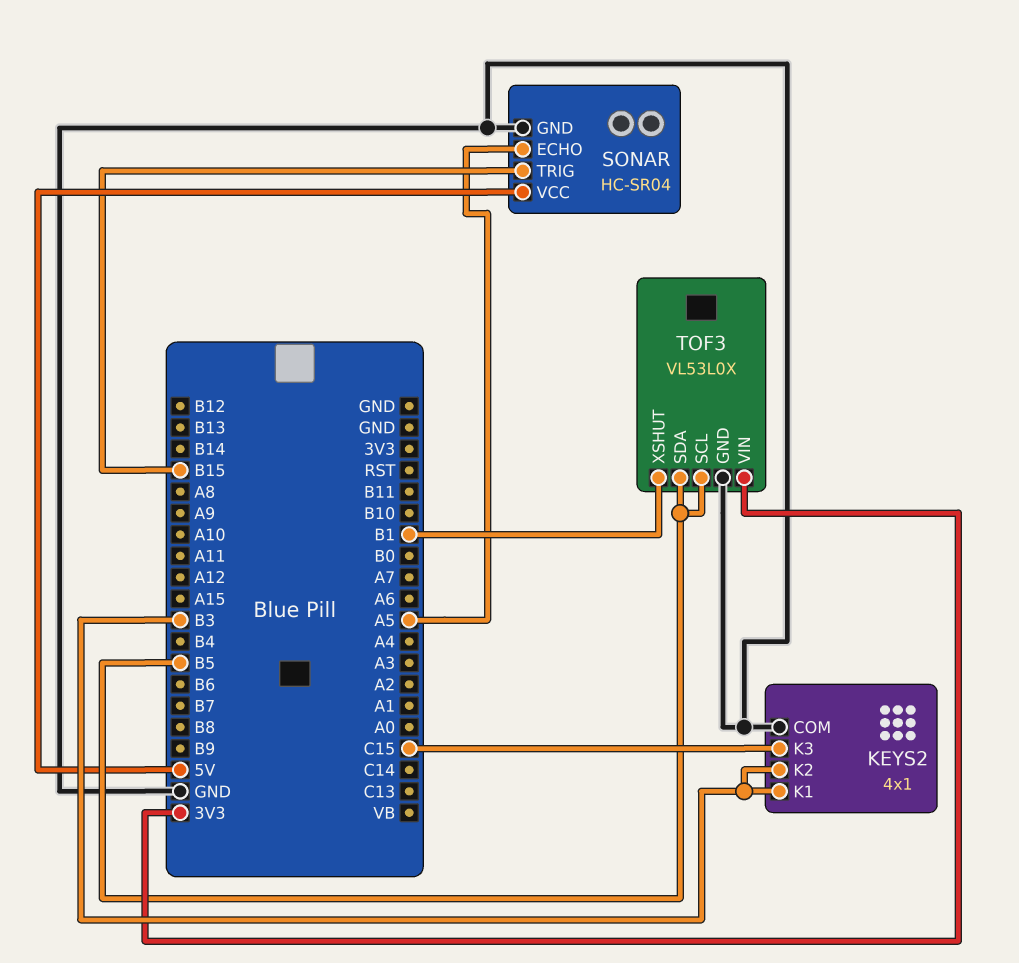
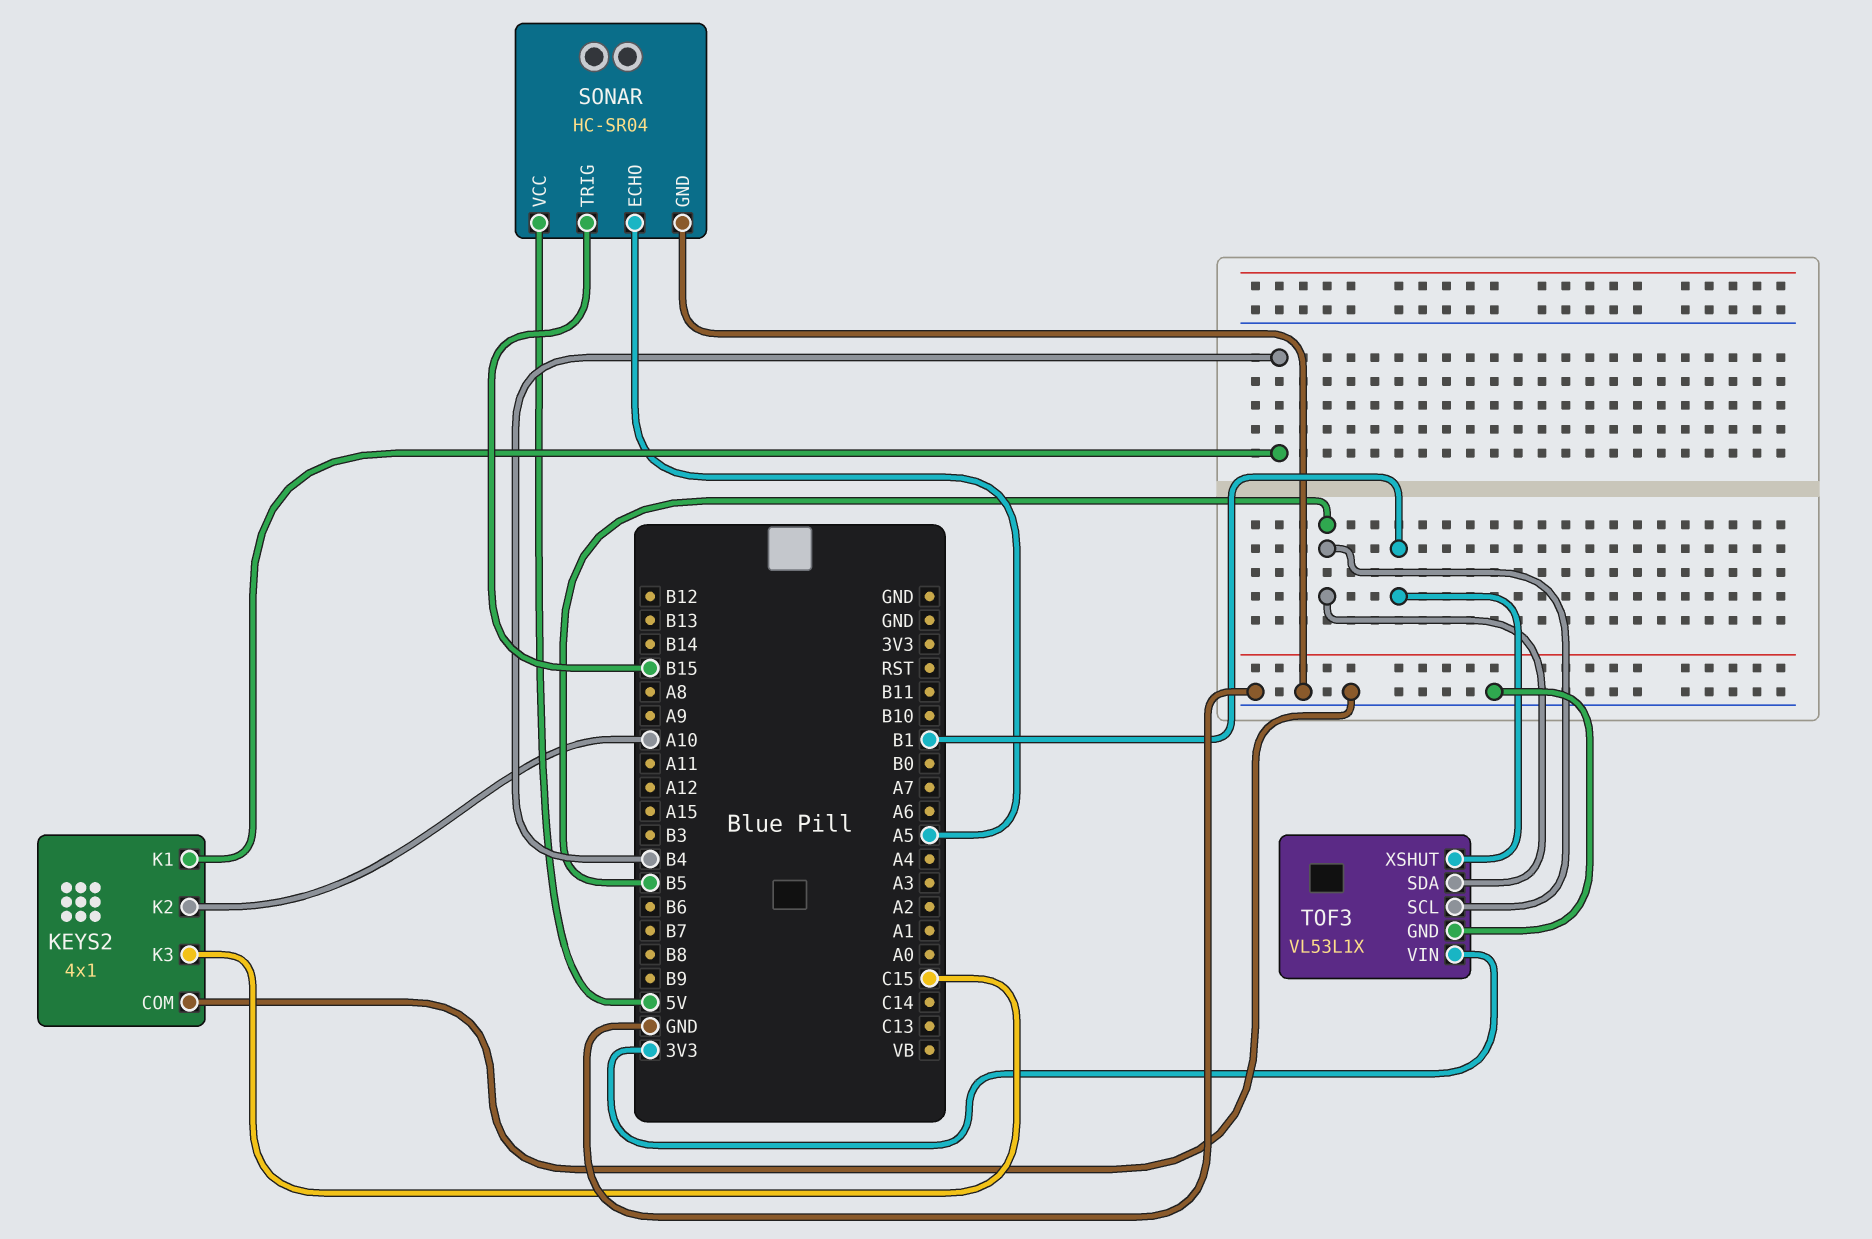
KEYS2 pin K1: B3 -> B4
KEYS2 pin K2: B3 -> A10
TOF3: VL53L0X -> VL53L1X

